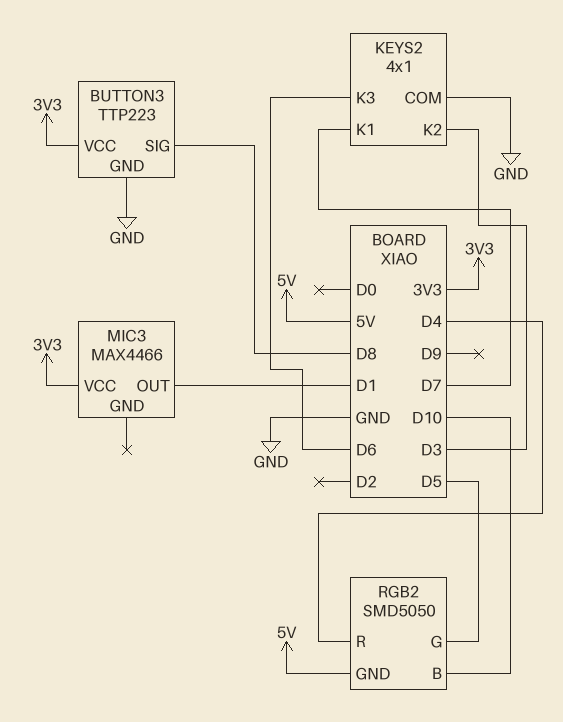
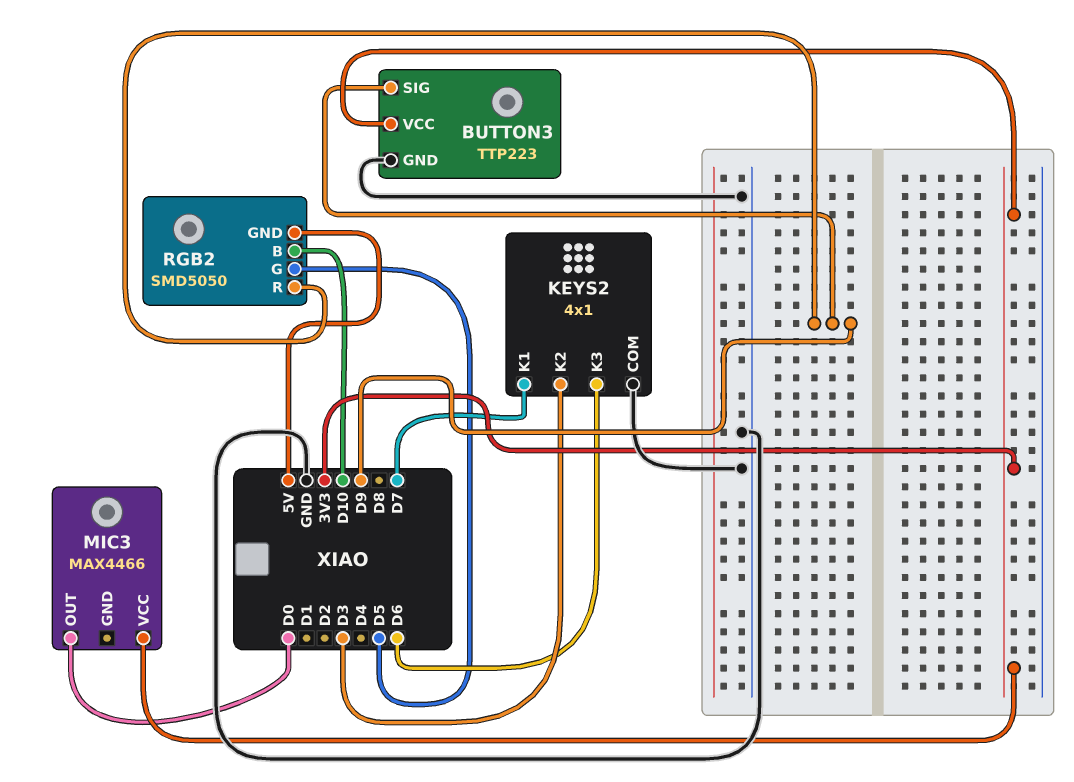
BUTTON3 pin SIG: D8 -> D9
MIC3 pin OUT: D1 -> D0
RGB2 pin R: D4 -> D9

